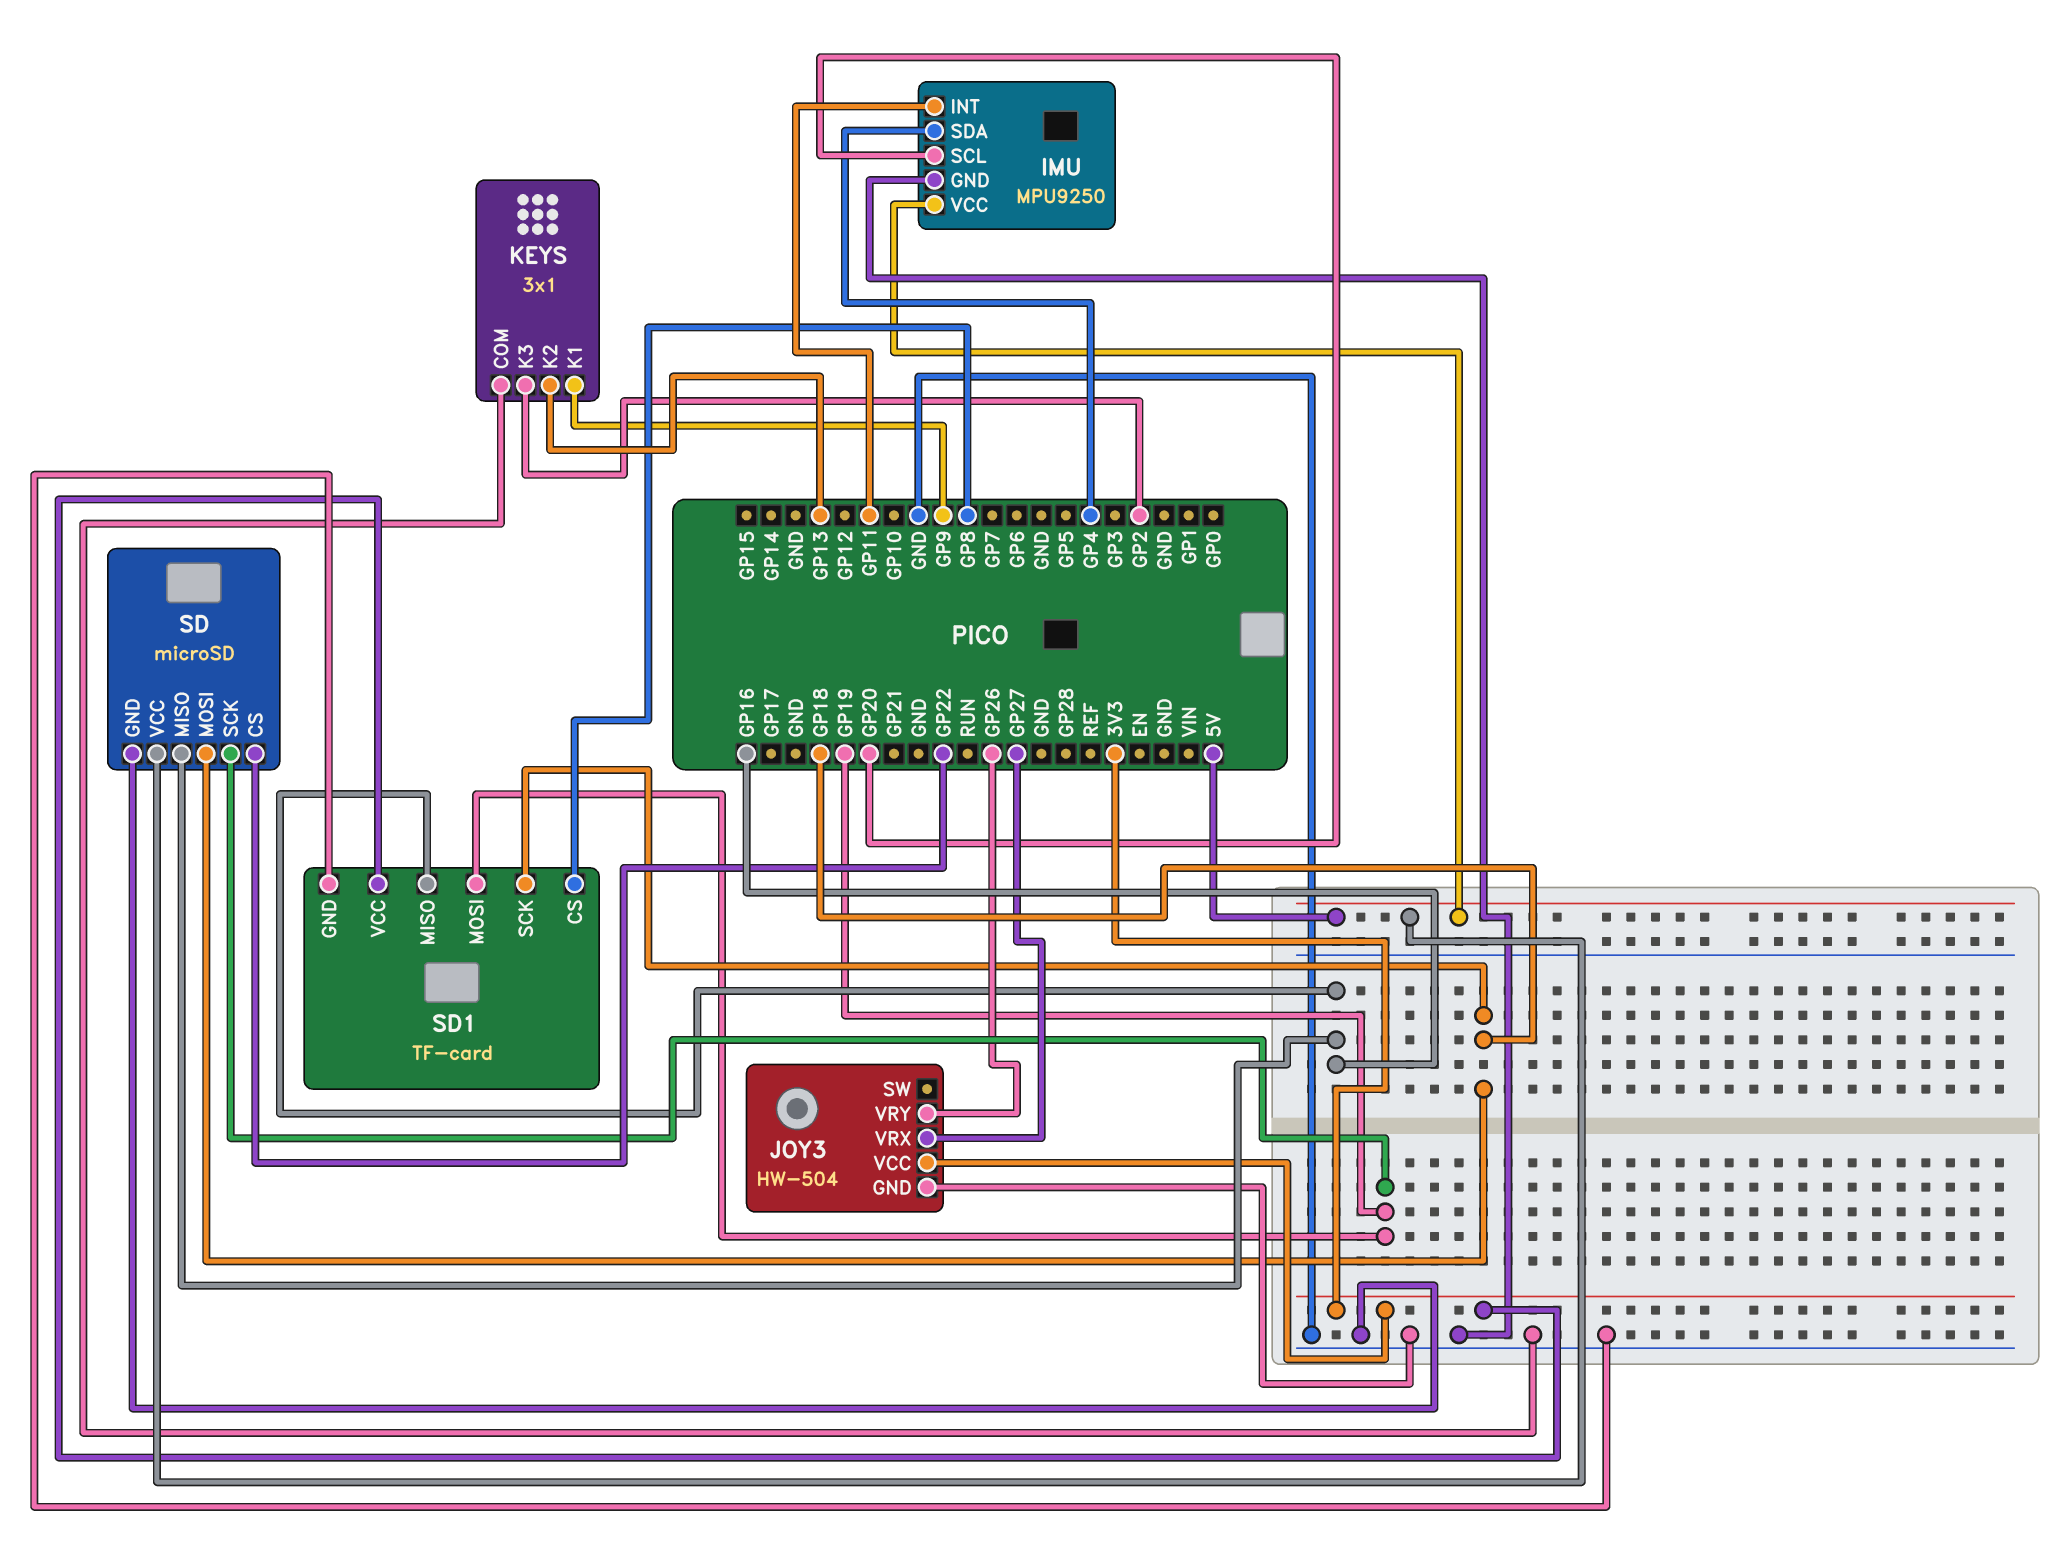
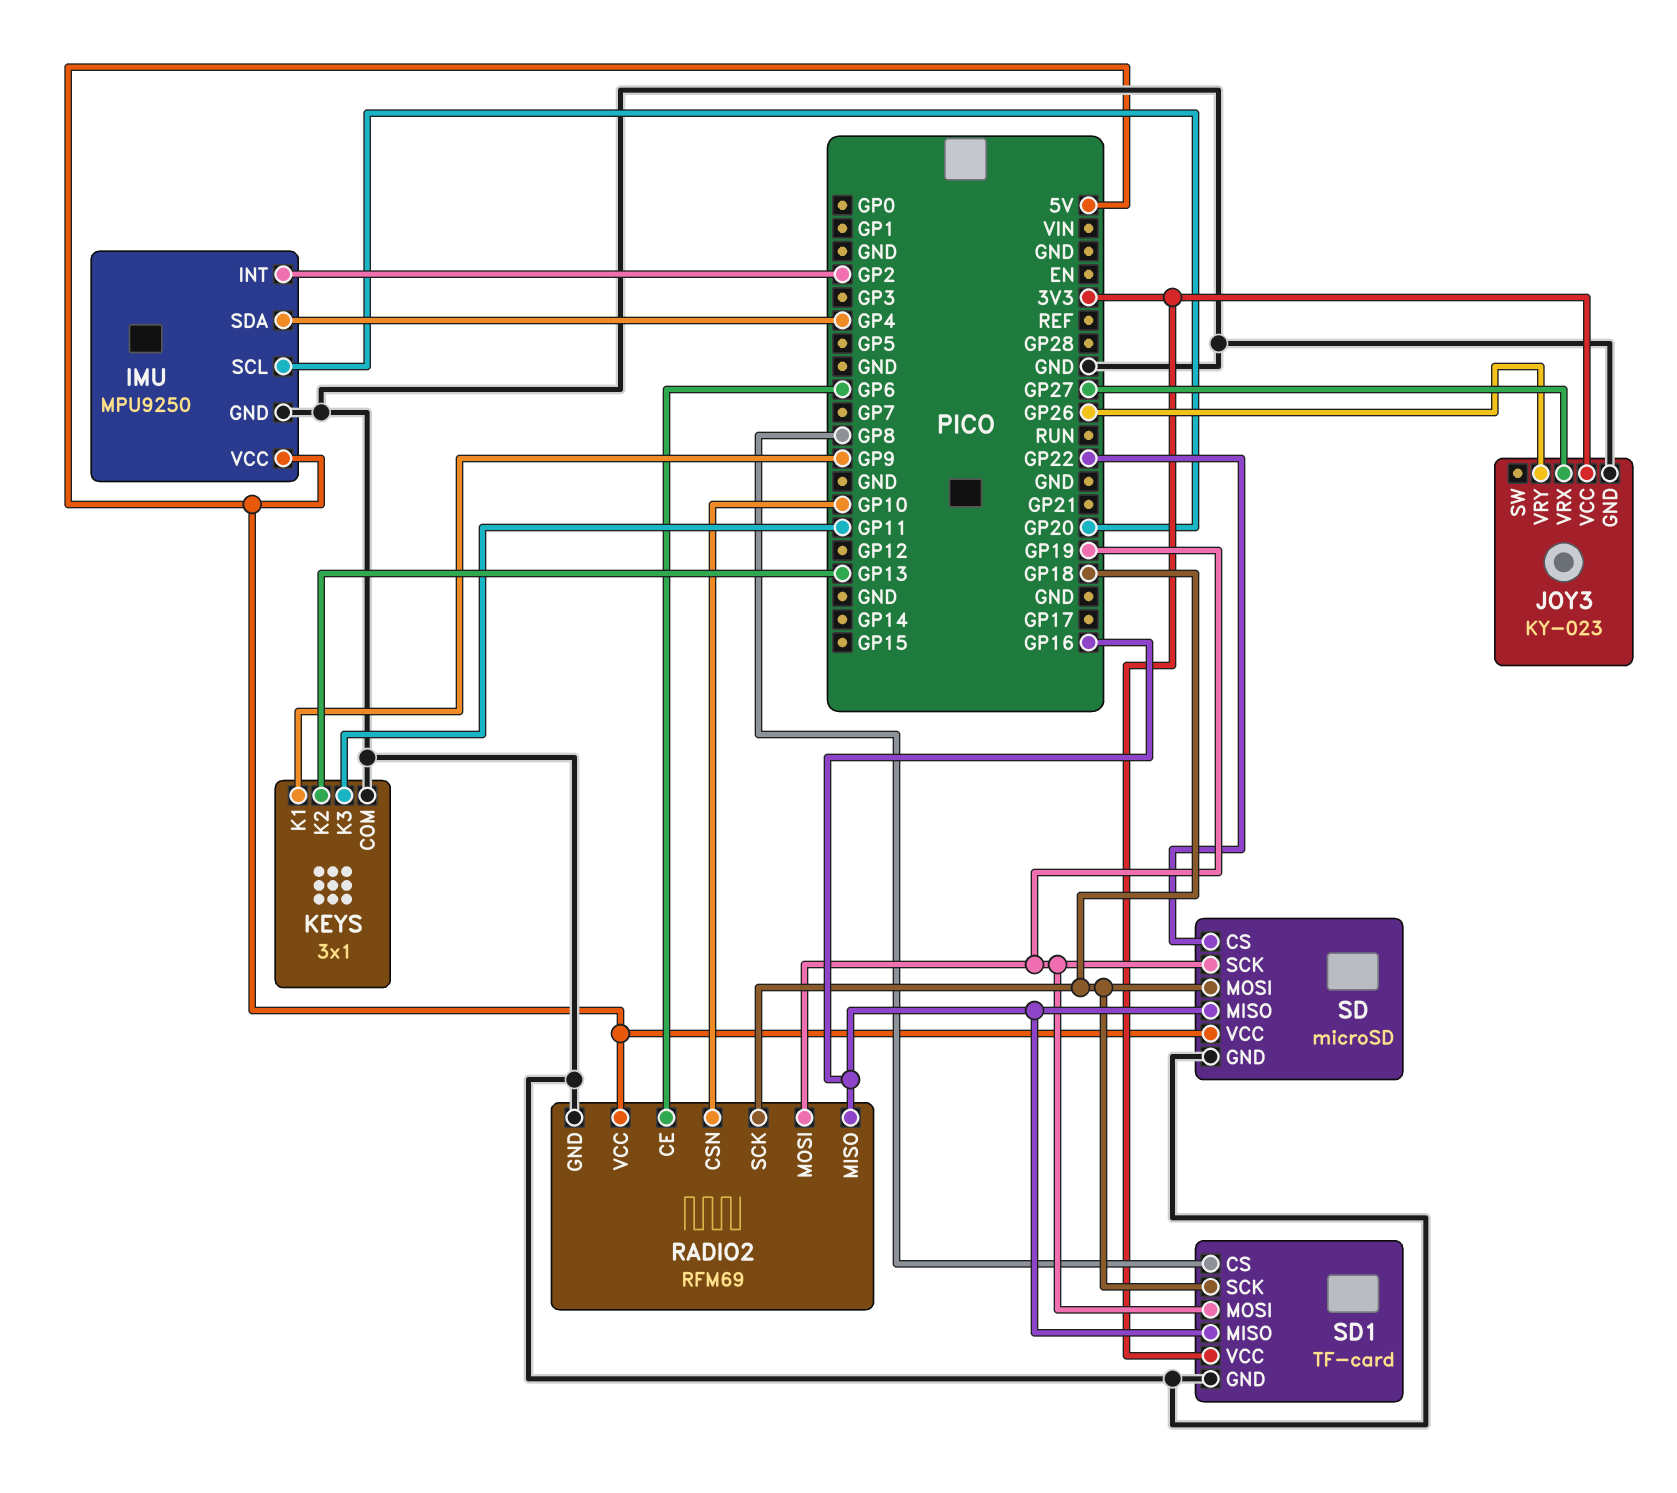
IMU pin INT: GP11 -> GP2
JOY3: HW-504 -> KY-023
KEYS pin K3: GP2 -> GP11
RADIO2: none -> RFM69
RADIO2 pin CE: none -> GP6
RADIO2 pin CSN: none -> GP10
RADIO2 pin GND: none -> GND
RADIO2 pin MISO: none -> GP16
RADIO2 pin MOSI: none -> GP19
RADIO2 pin SCK: none -> GP18
RADIO2 pin VCC: none -> 5V

